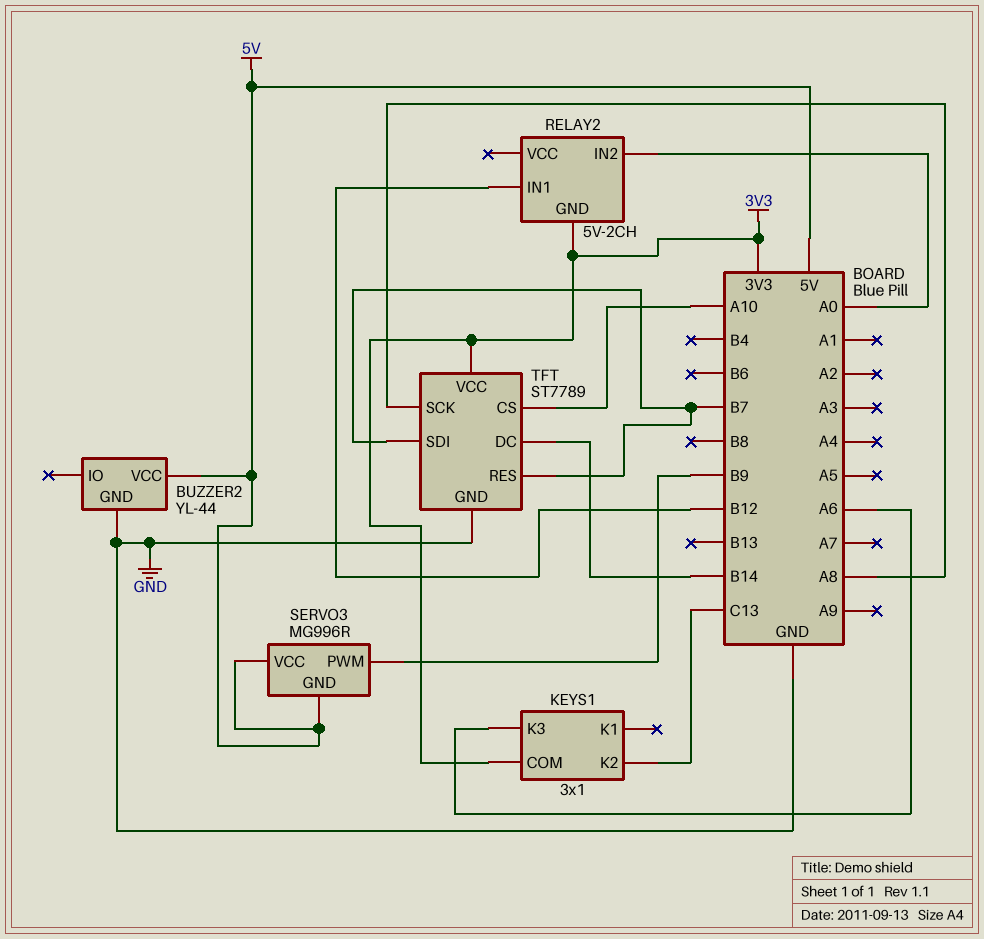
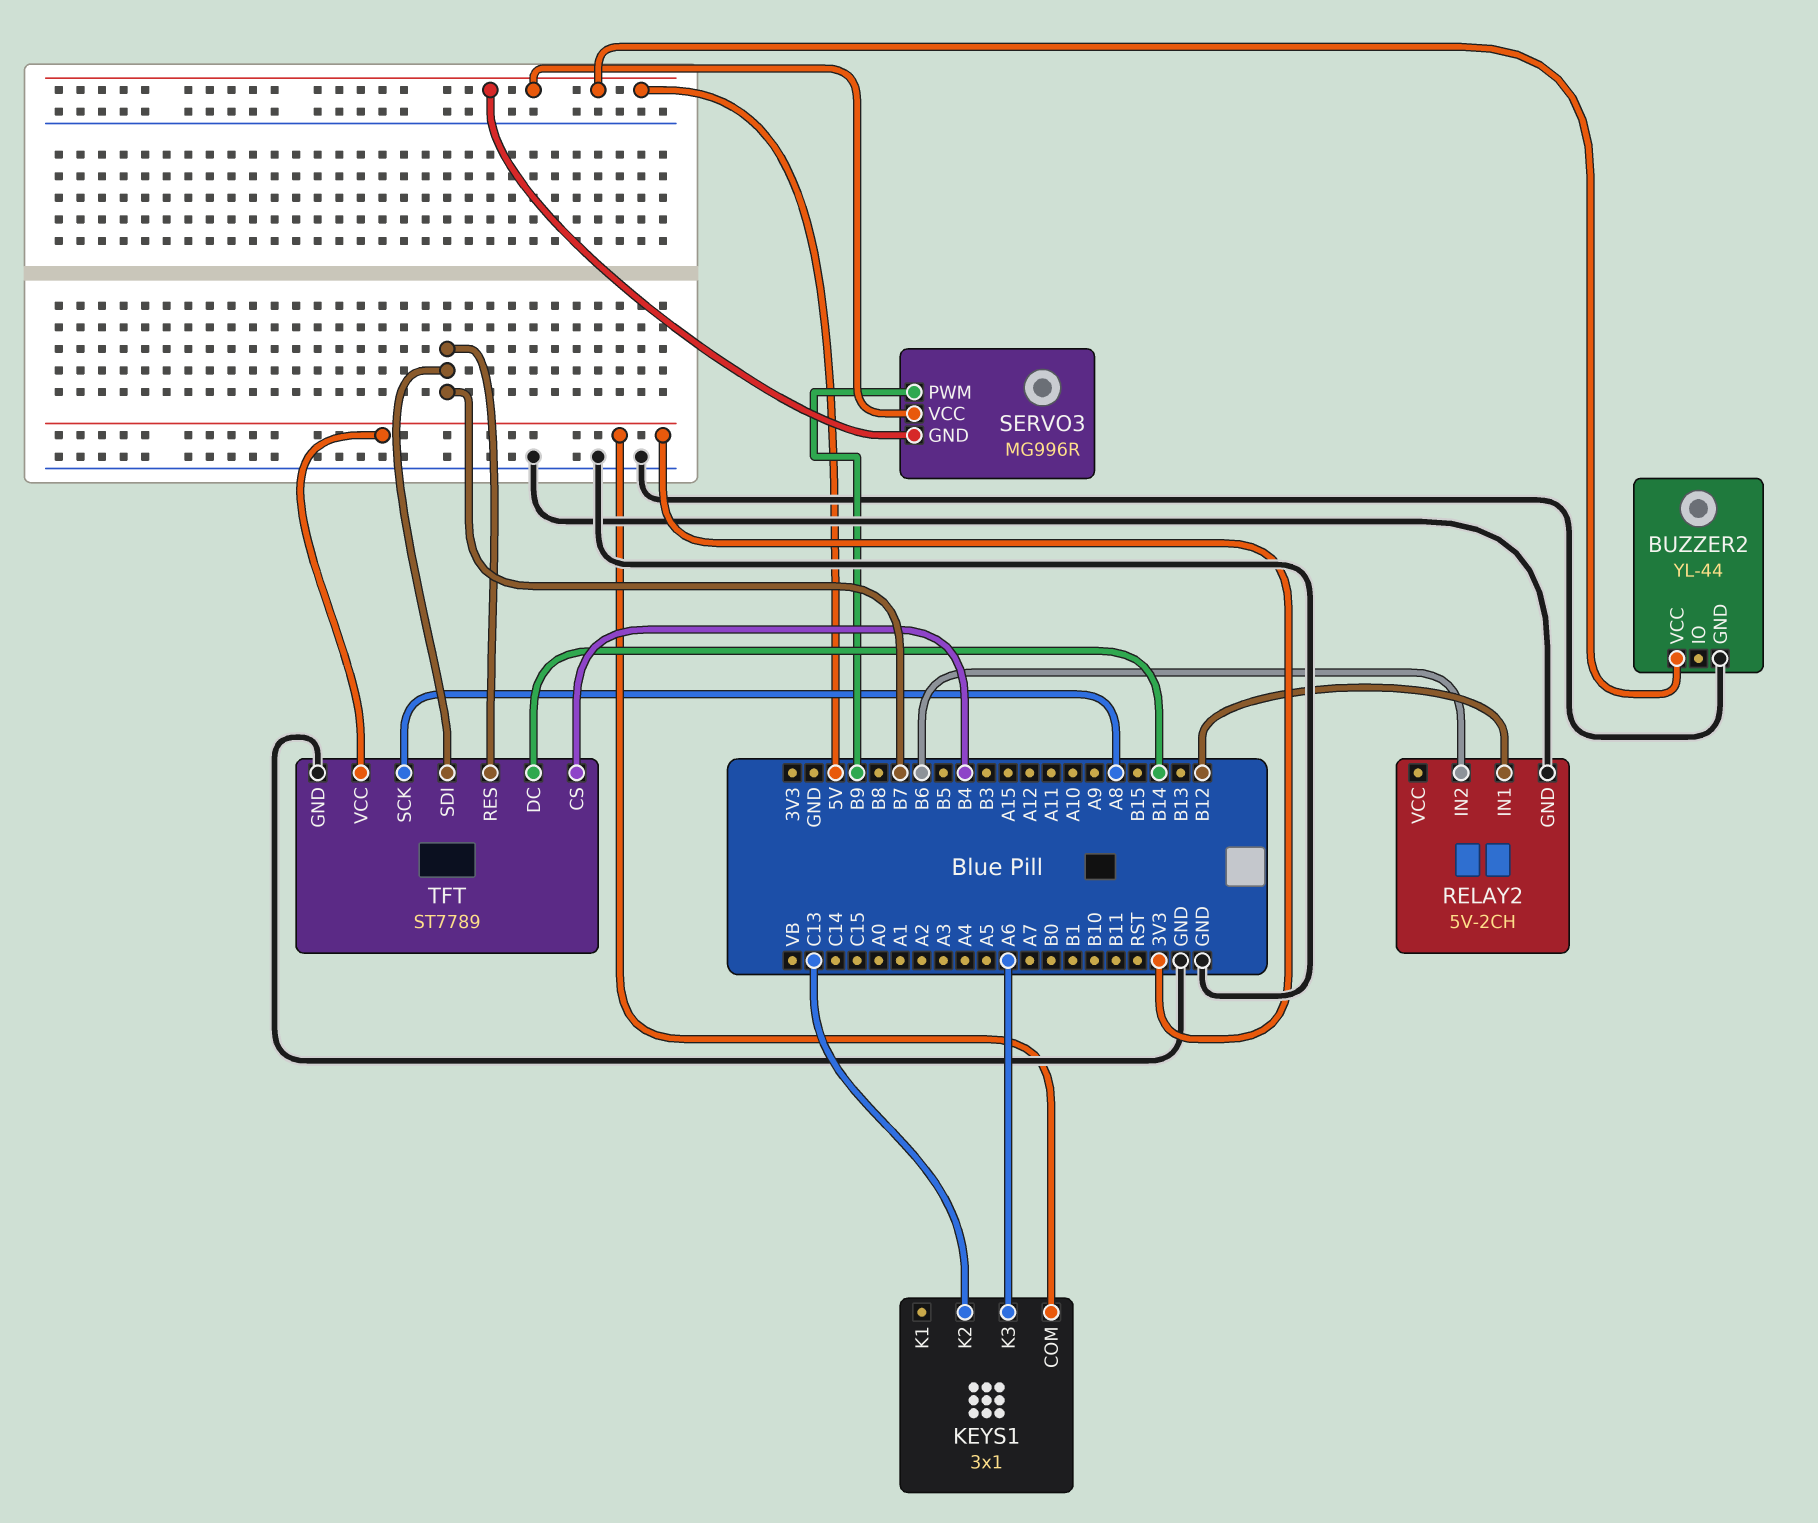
RELAY2 pin GND: 3V3 -> GND
RELAY2 pin IN2: A0 -> B6
TFT pin CS: A10 -> B4

